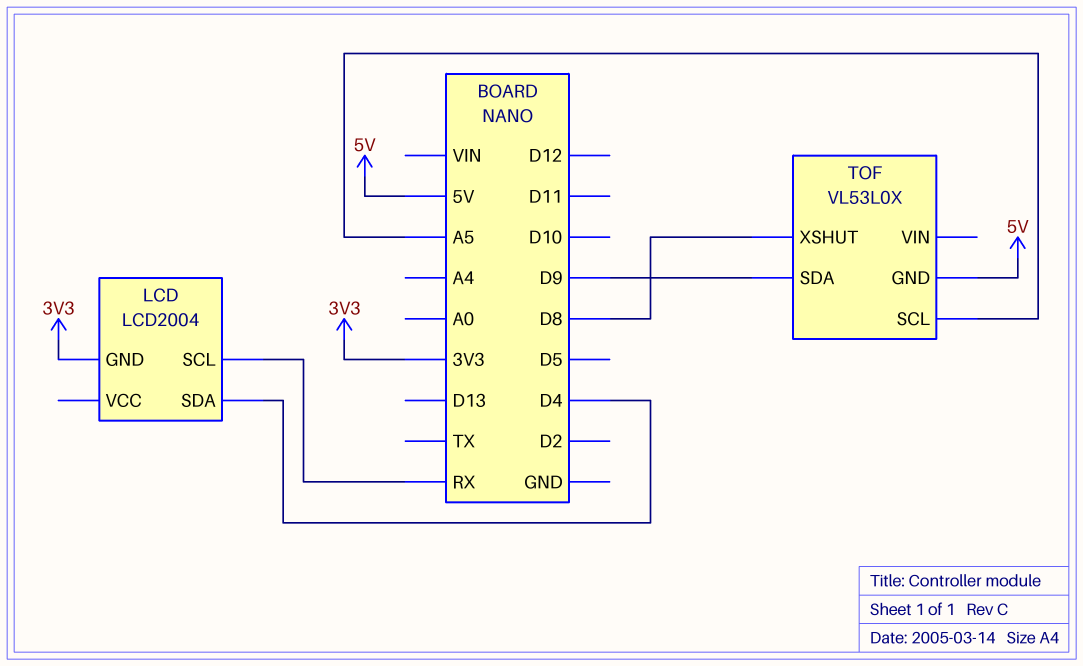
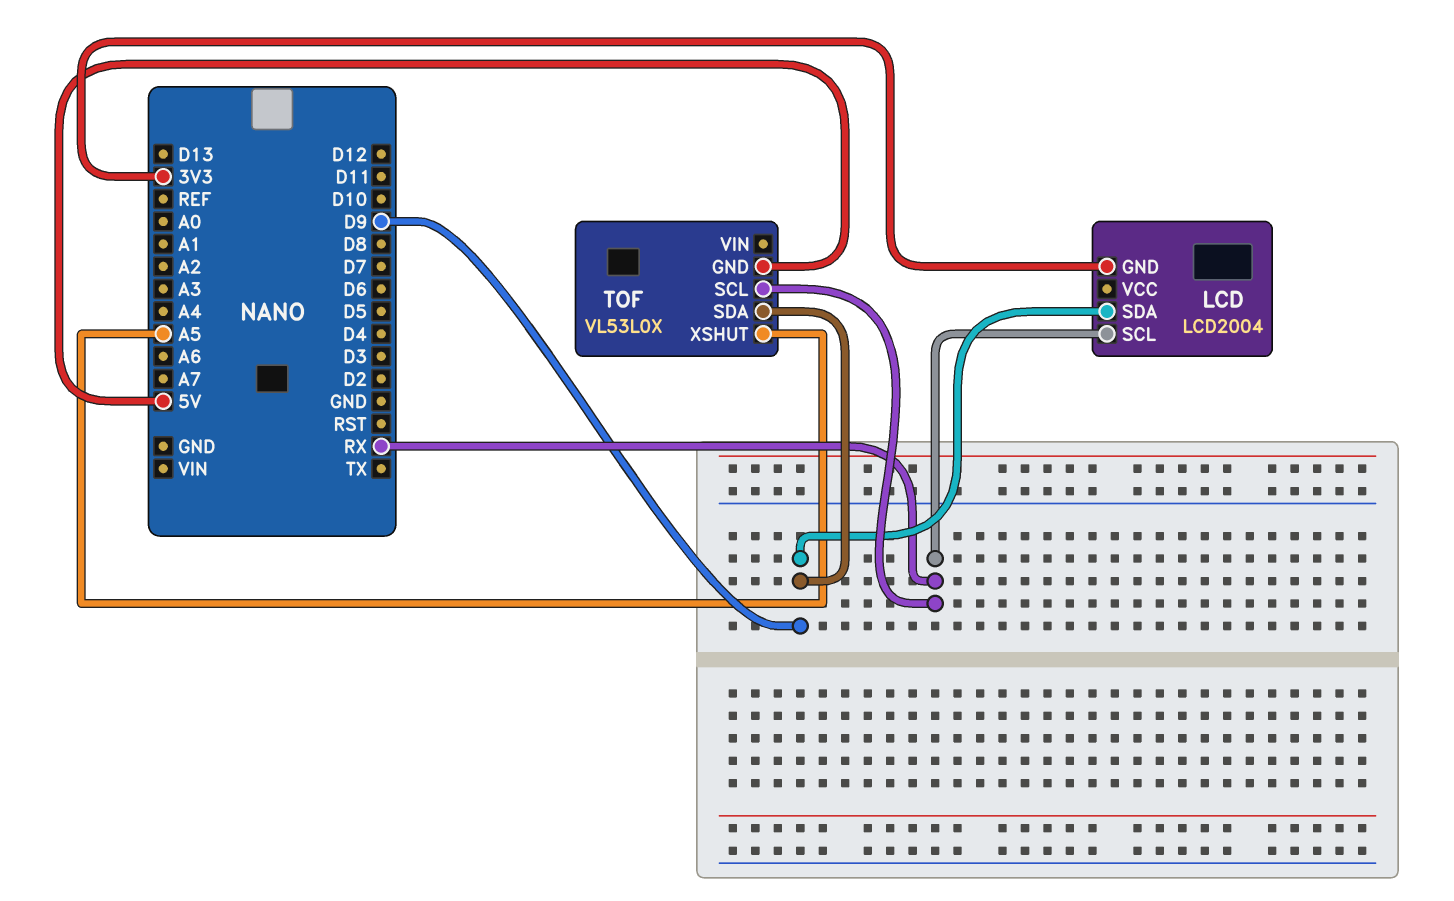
LCD pin SDA: D4 -> D9
TOF pin SCL: A5 -> RX
TOF pin XSHUT: D8 -> A5

